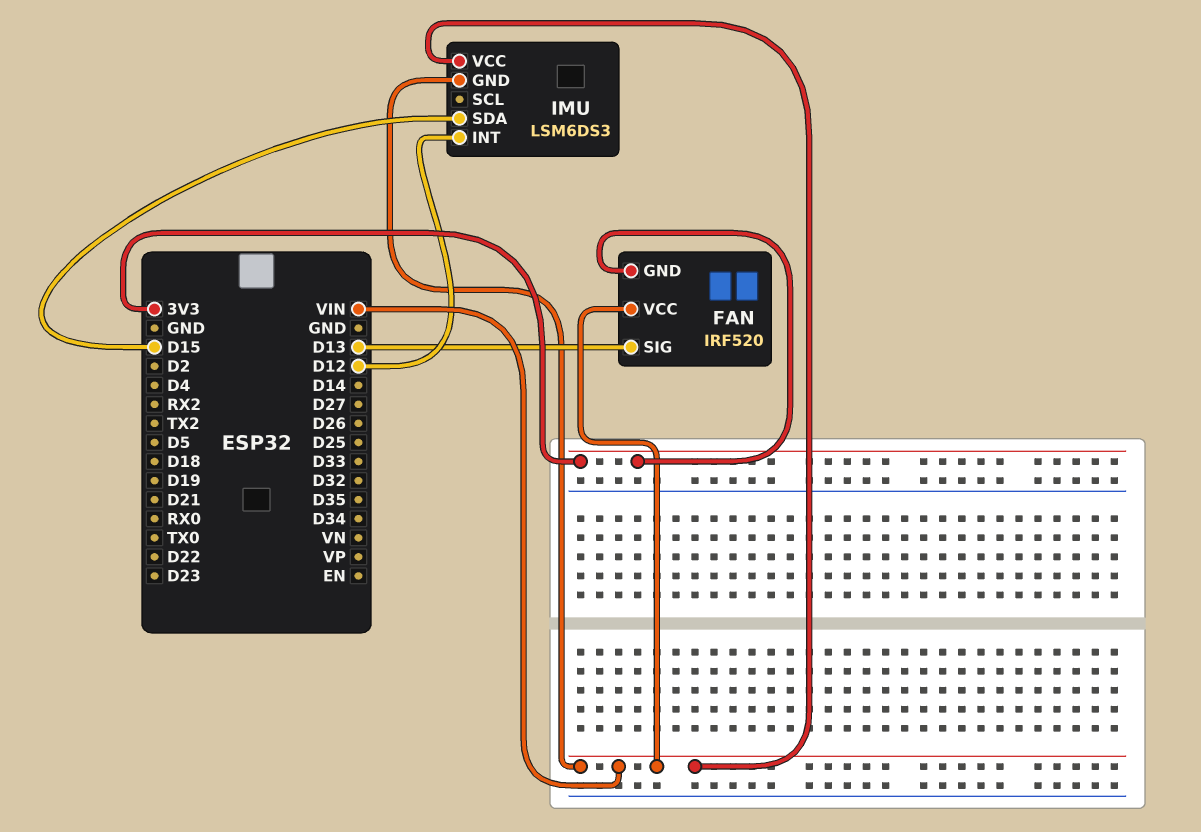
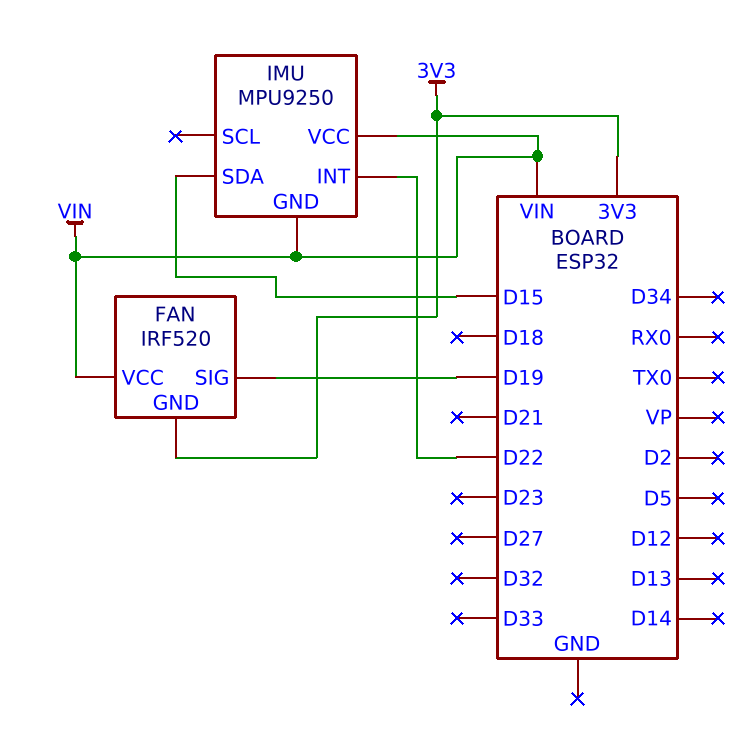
FAN pin SIG: D13 -> D19
IMU: LSM6DS3 -> MPU9250
IMU pin INT: D12 -> D22

